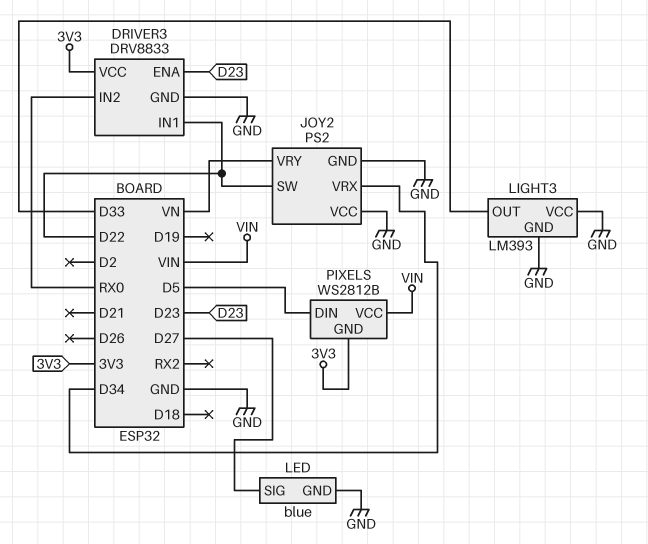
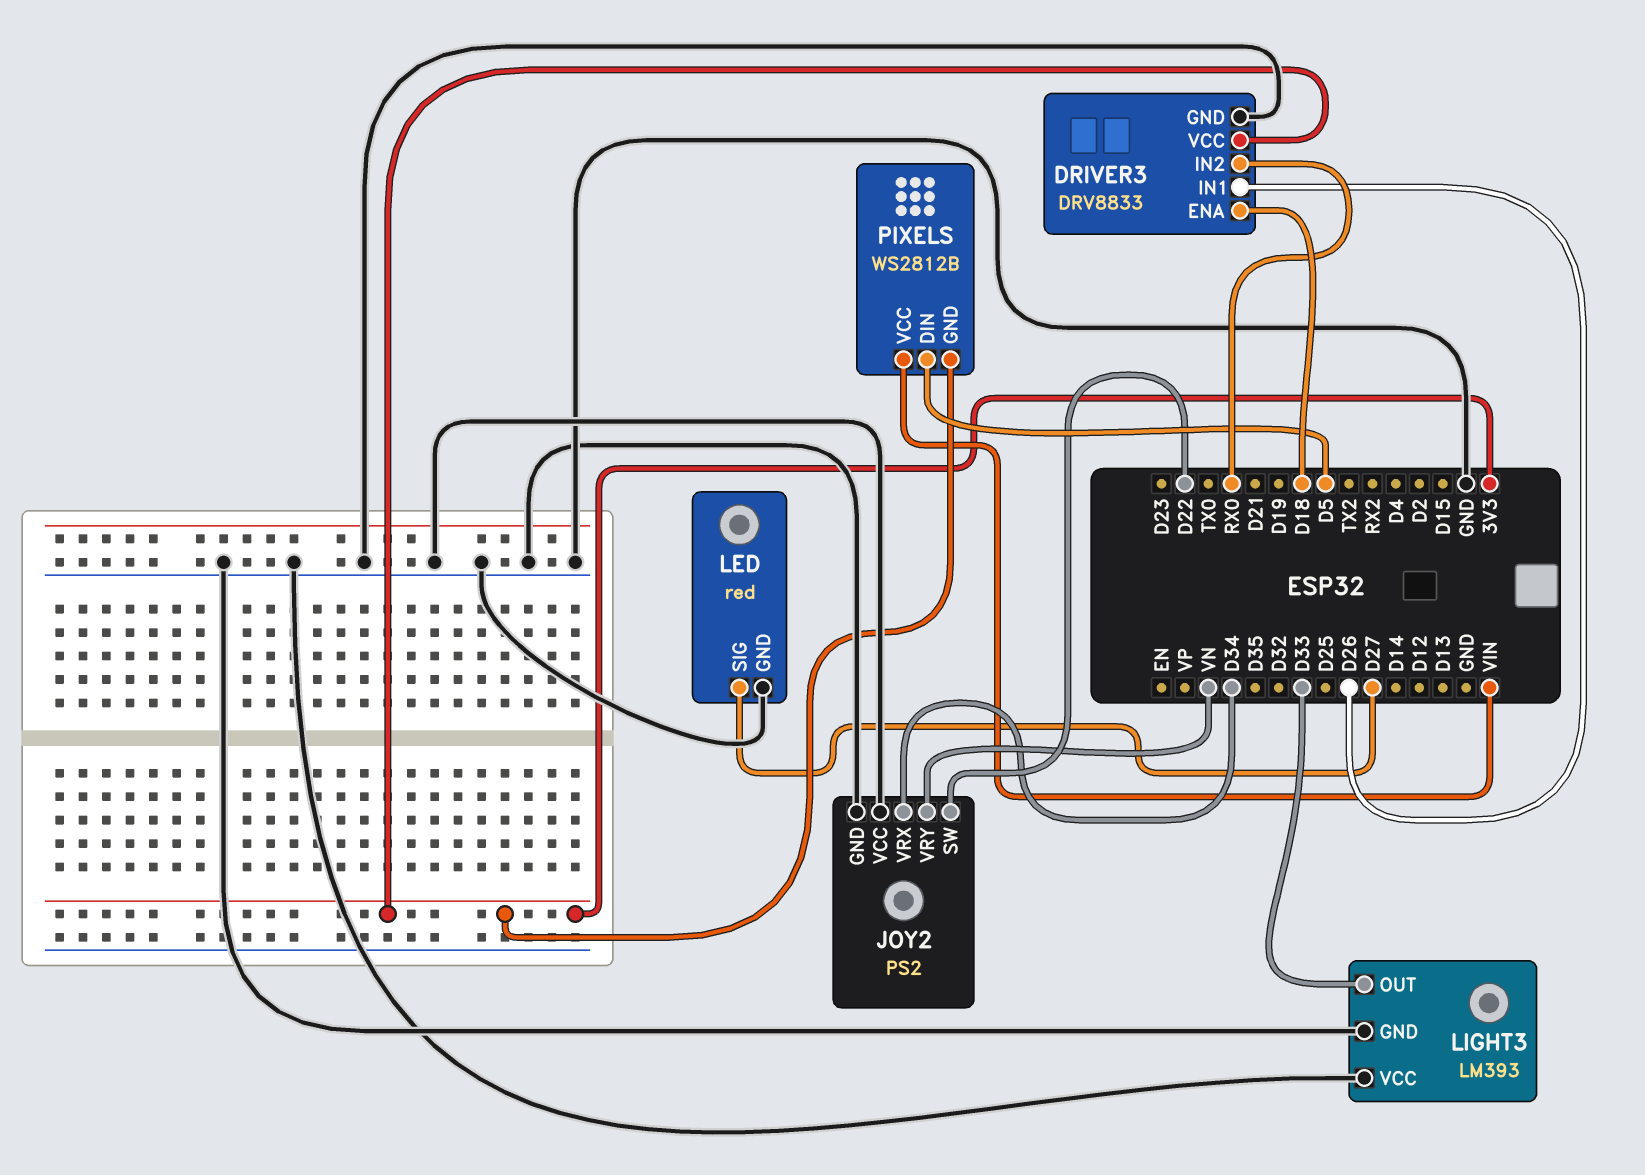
DRIVER3 pin ENA: D23 -> D18
DRIVER3 pin IN1: D22 -> D26
LED: blue -> red

